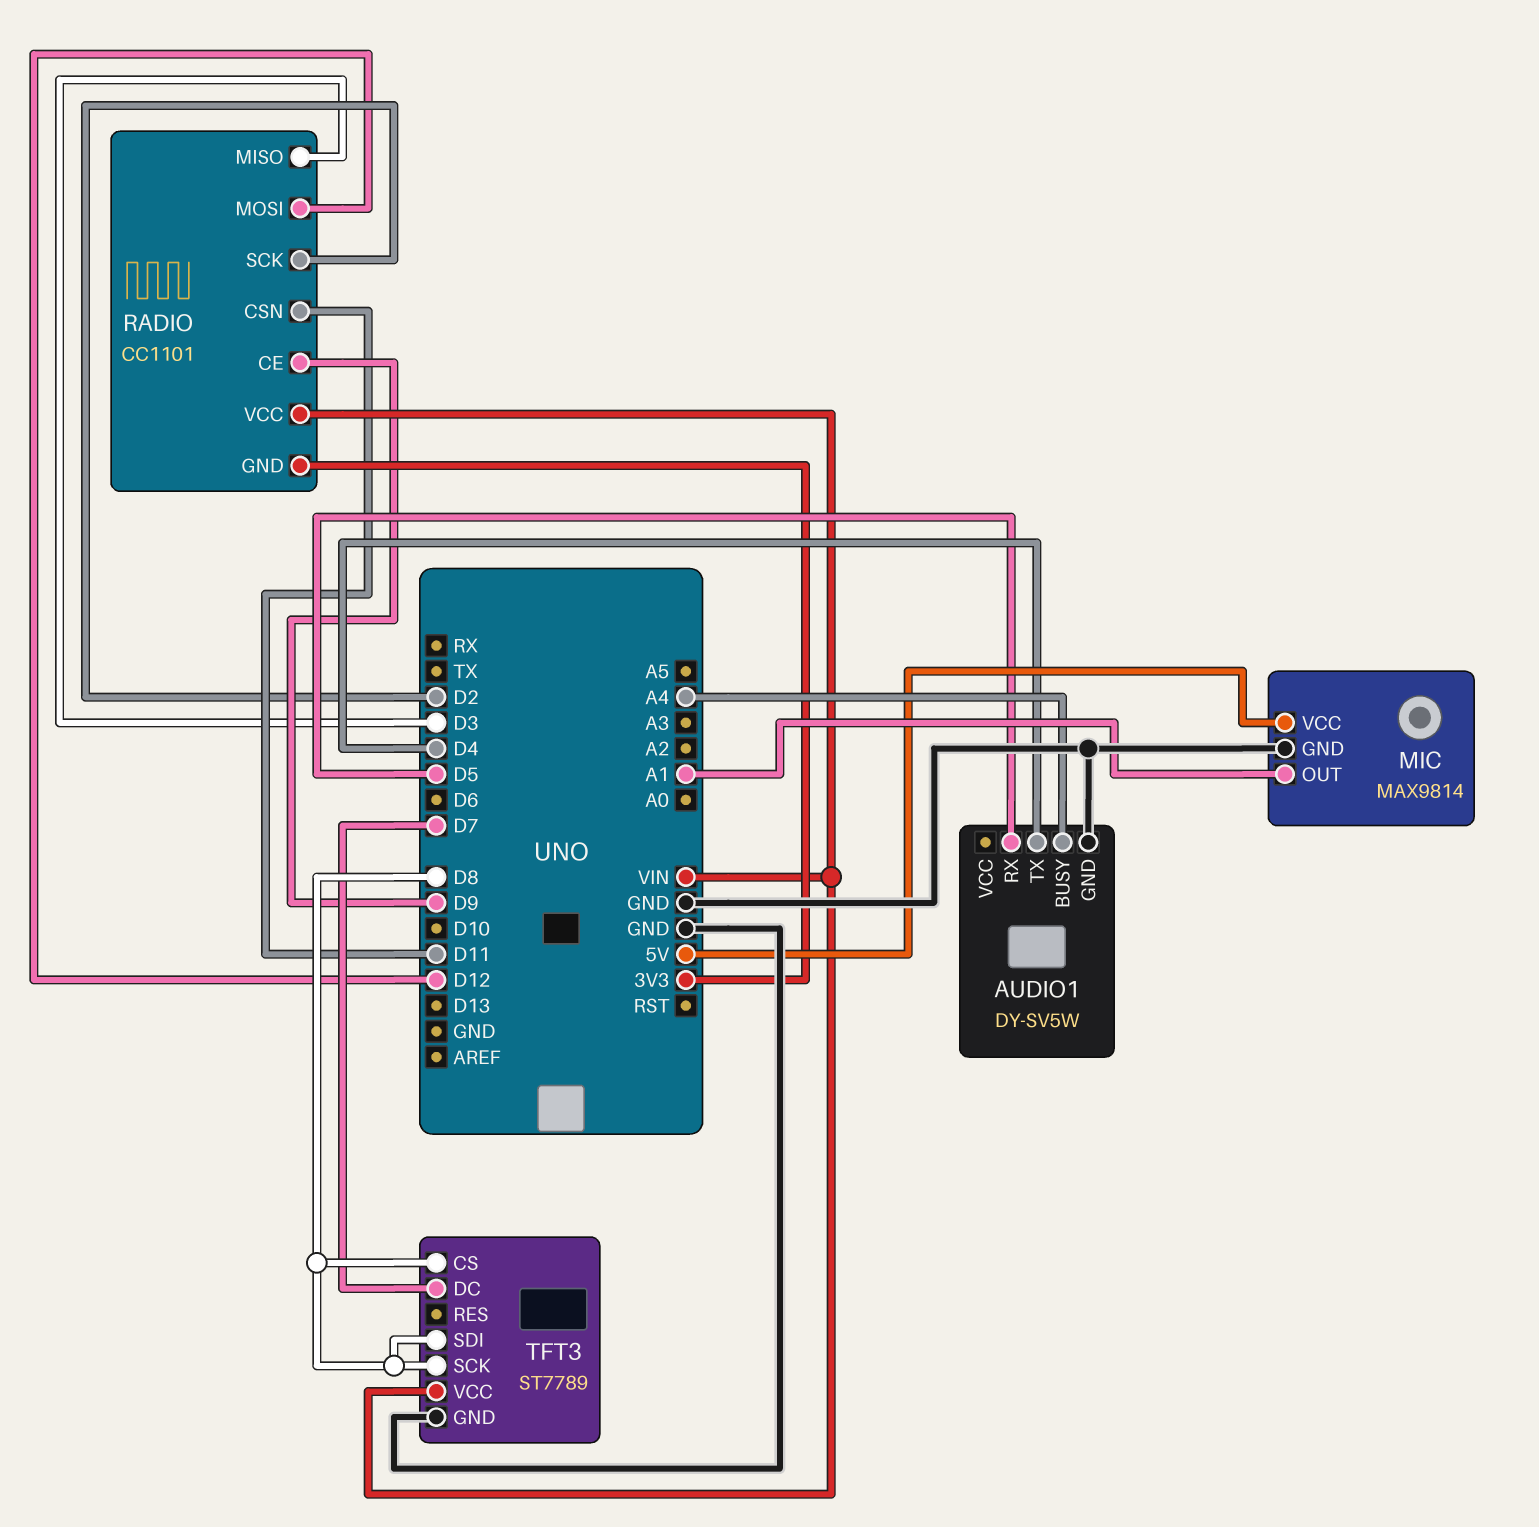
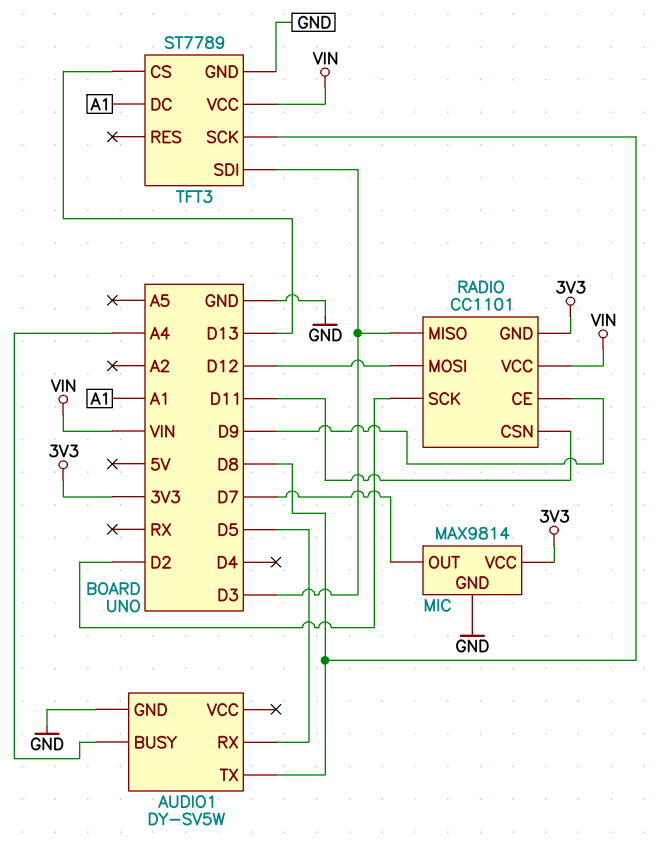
AUDIO1 pin TX: D4 -> D8
MIC pin OUT: A1 -> D7
MIC pin VCC: 5V -> 3V3
TFT3 pin CS: D8 -> D13
TFT3 pin DC: D7 -> A1
TFT3 pin SDI: D8 -> D3

